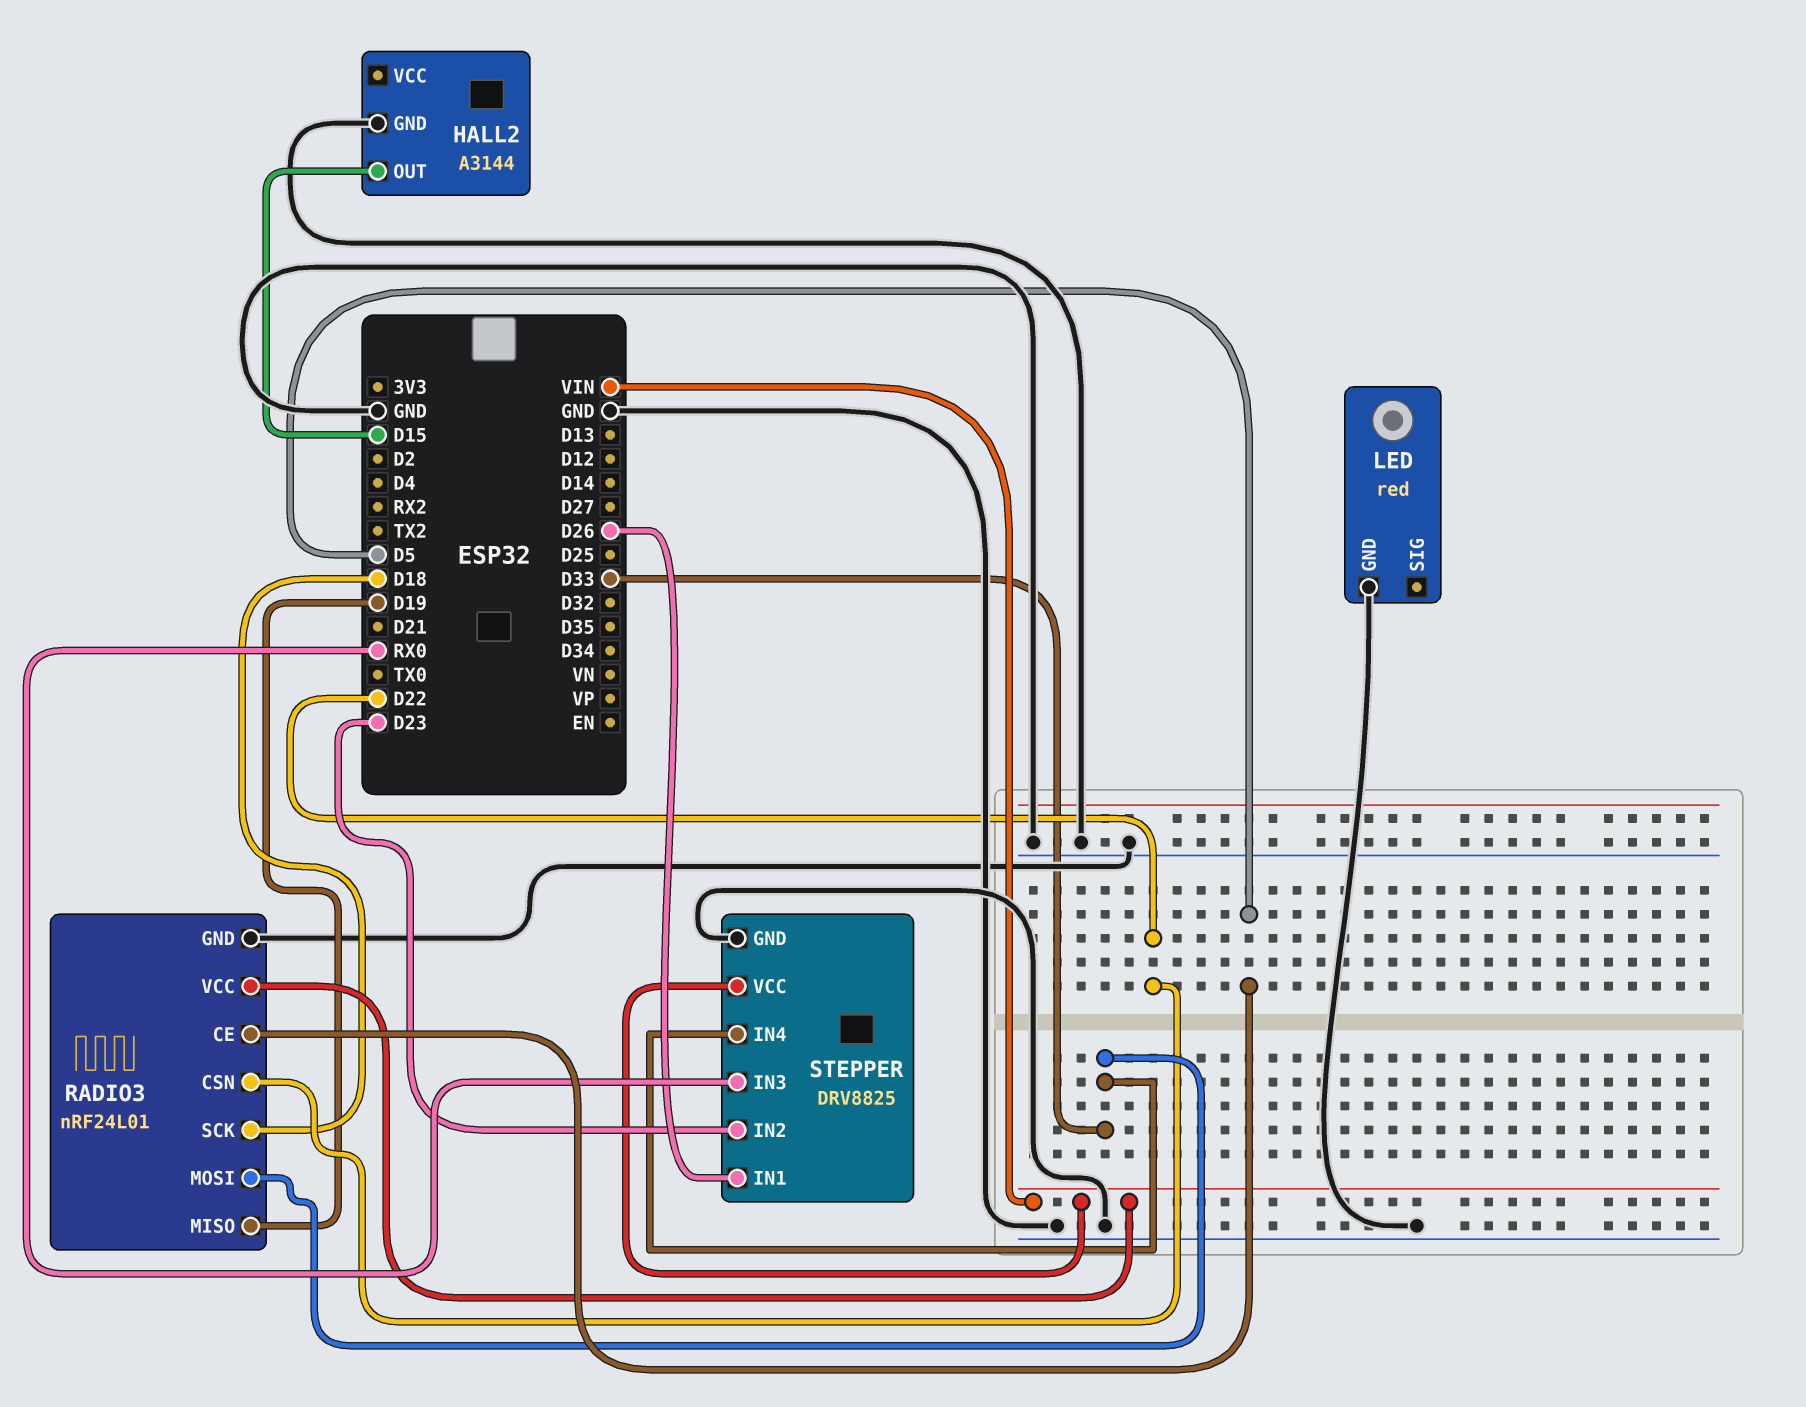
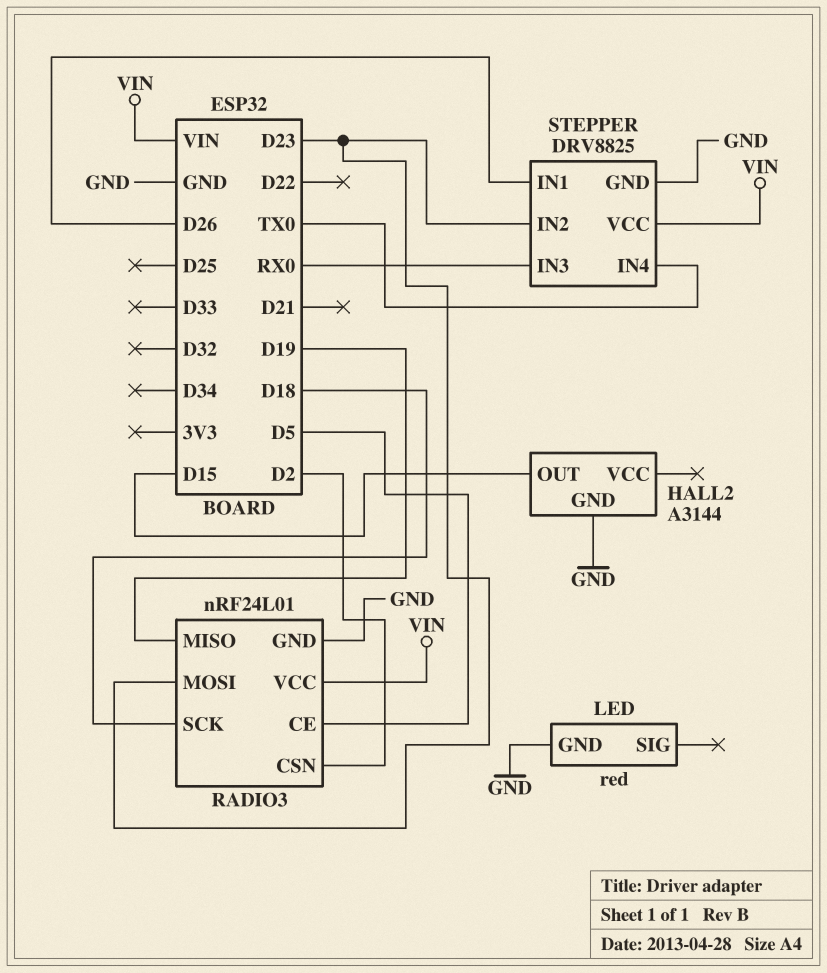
RADIO3 pin CSN: D22 -> D2
RADIO3 pin MOSI: D33 -> D23
STEPPER pin IN4: D33 -> TX0

